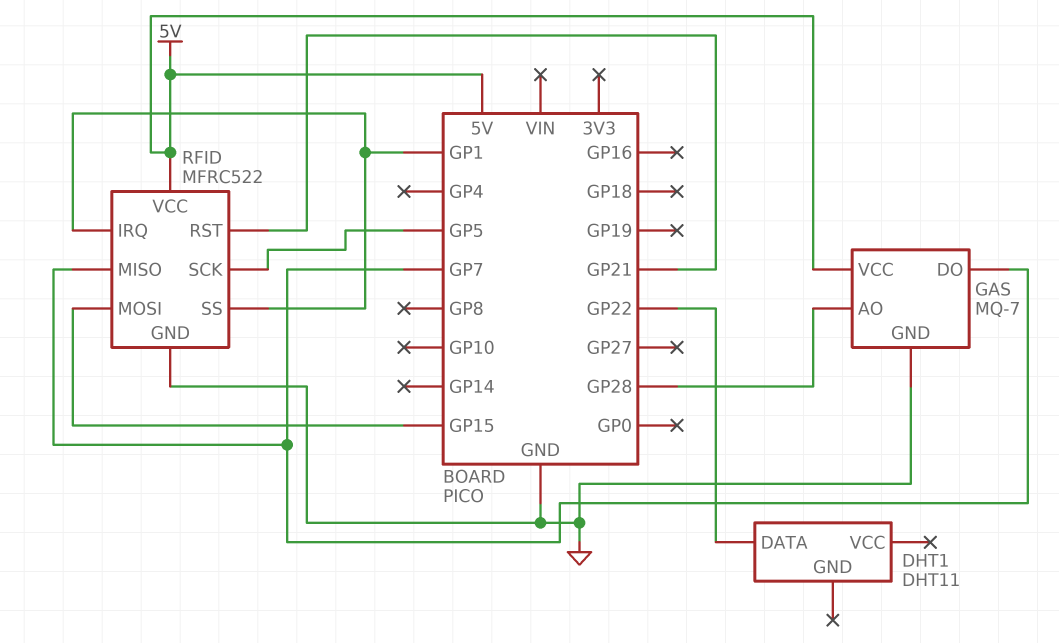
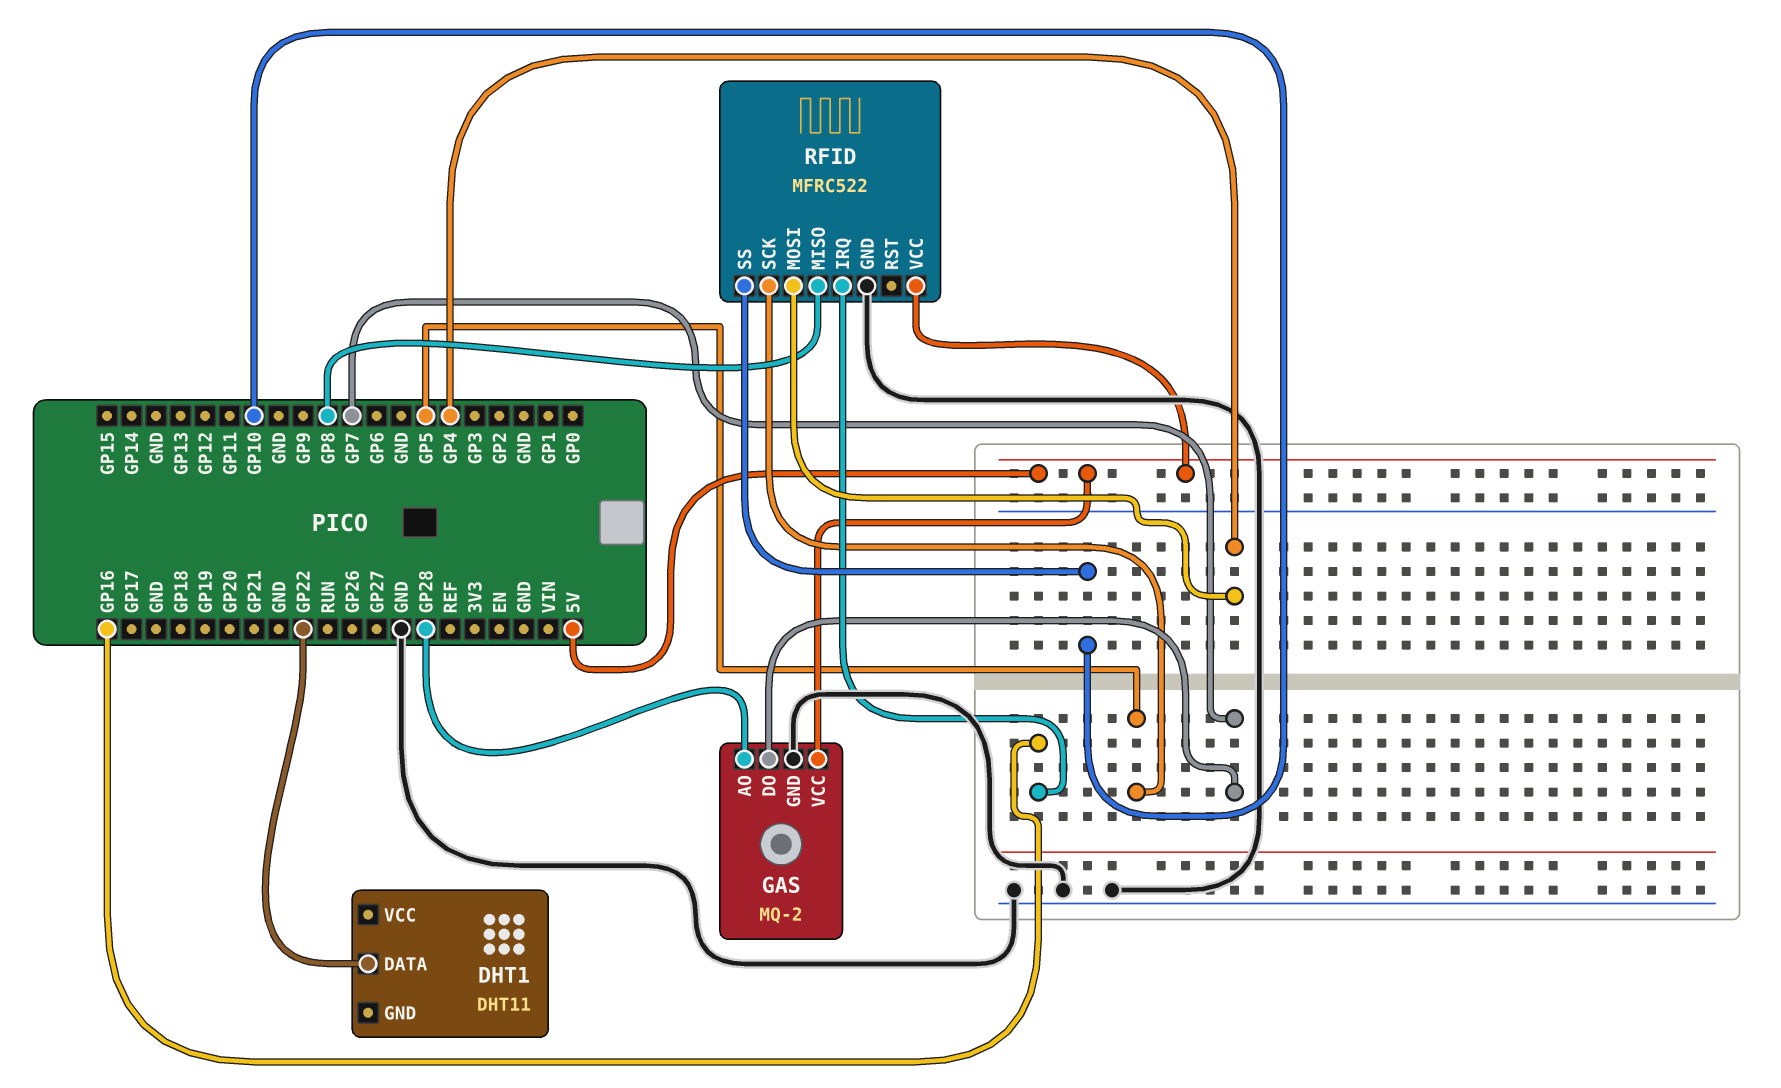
GAS: MQ-7 -> MQ-2
RFID pin IRQ: GP1 -> GP16
RFID pin MISO: GP7 -> GP8
RFID pin MOSI: GP15 -> GP4
RFID pin RST: GP21 -> none
RFID pin SS: GP1 -> GP10

